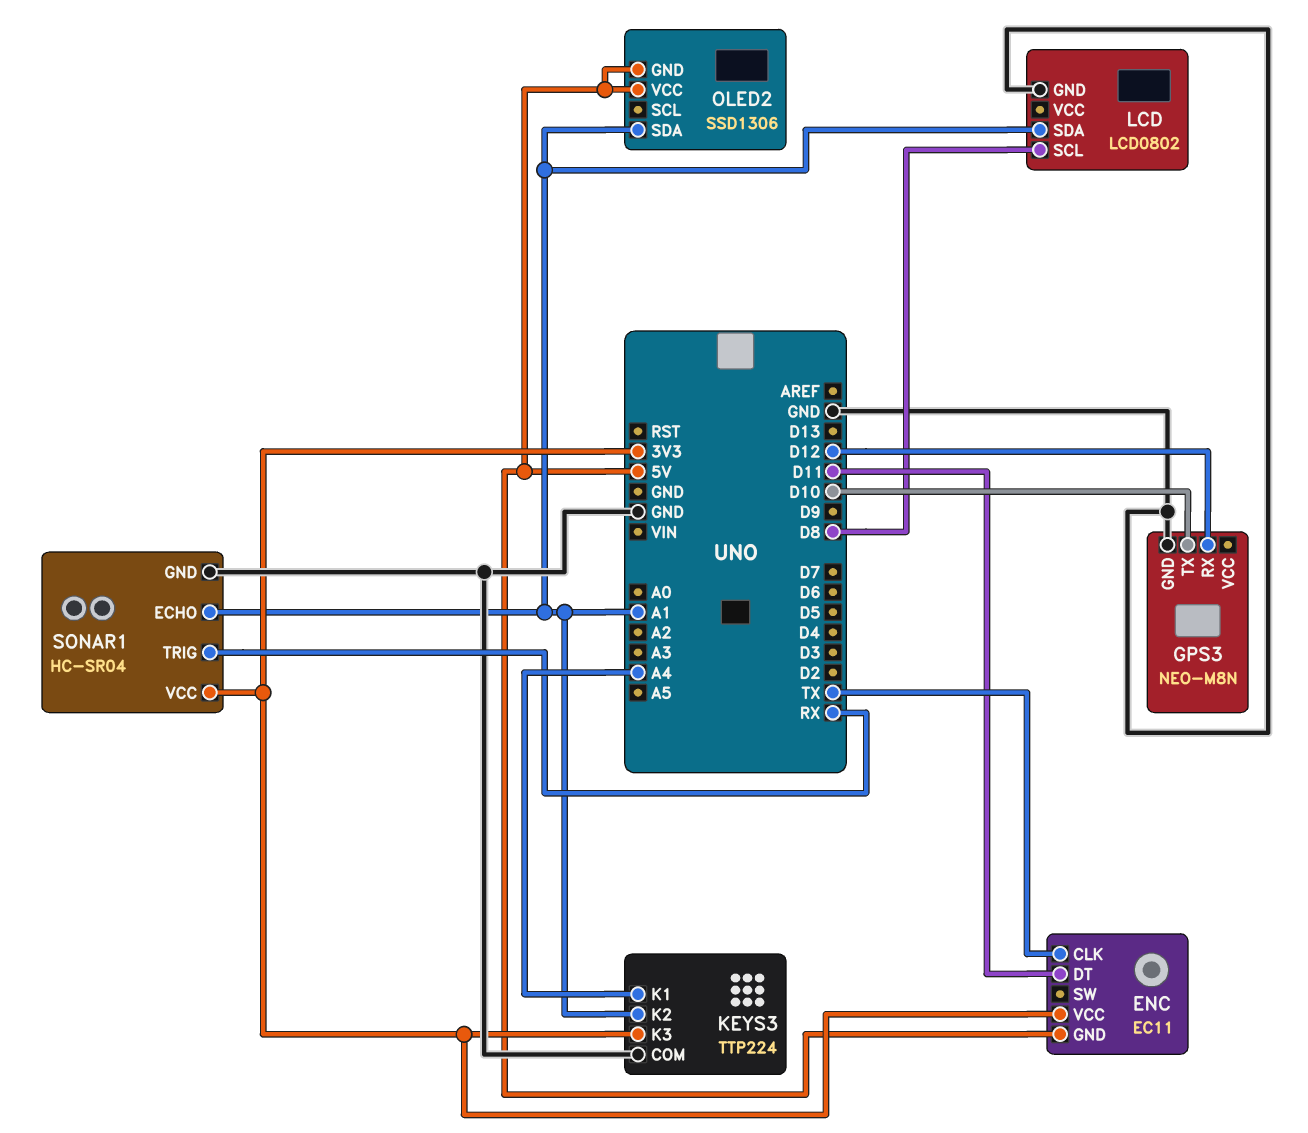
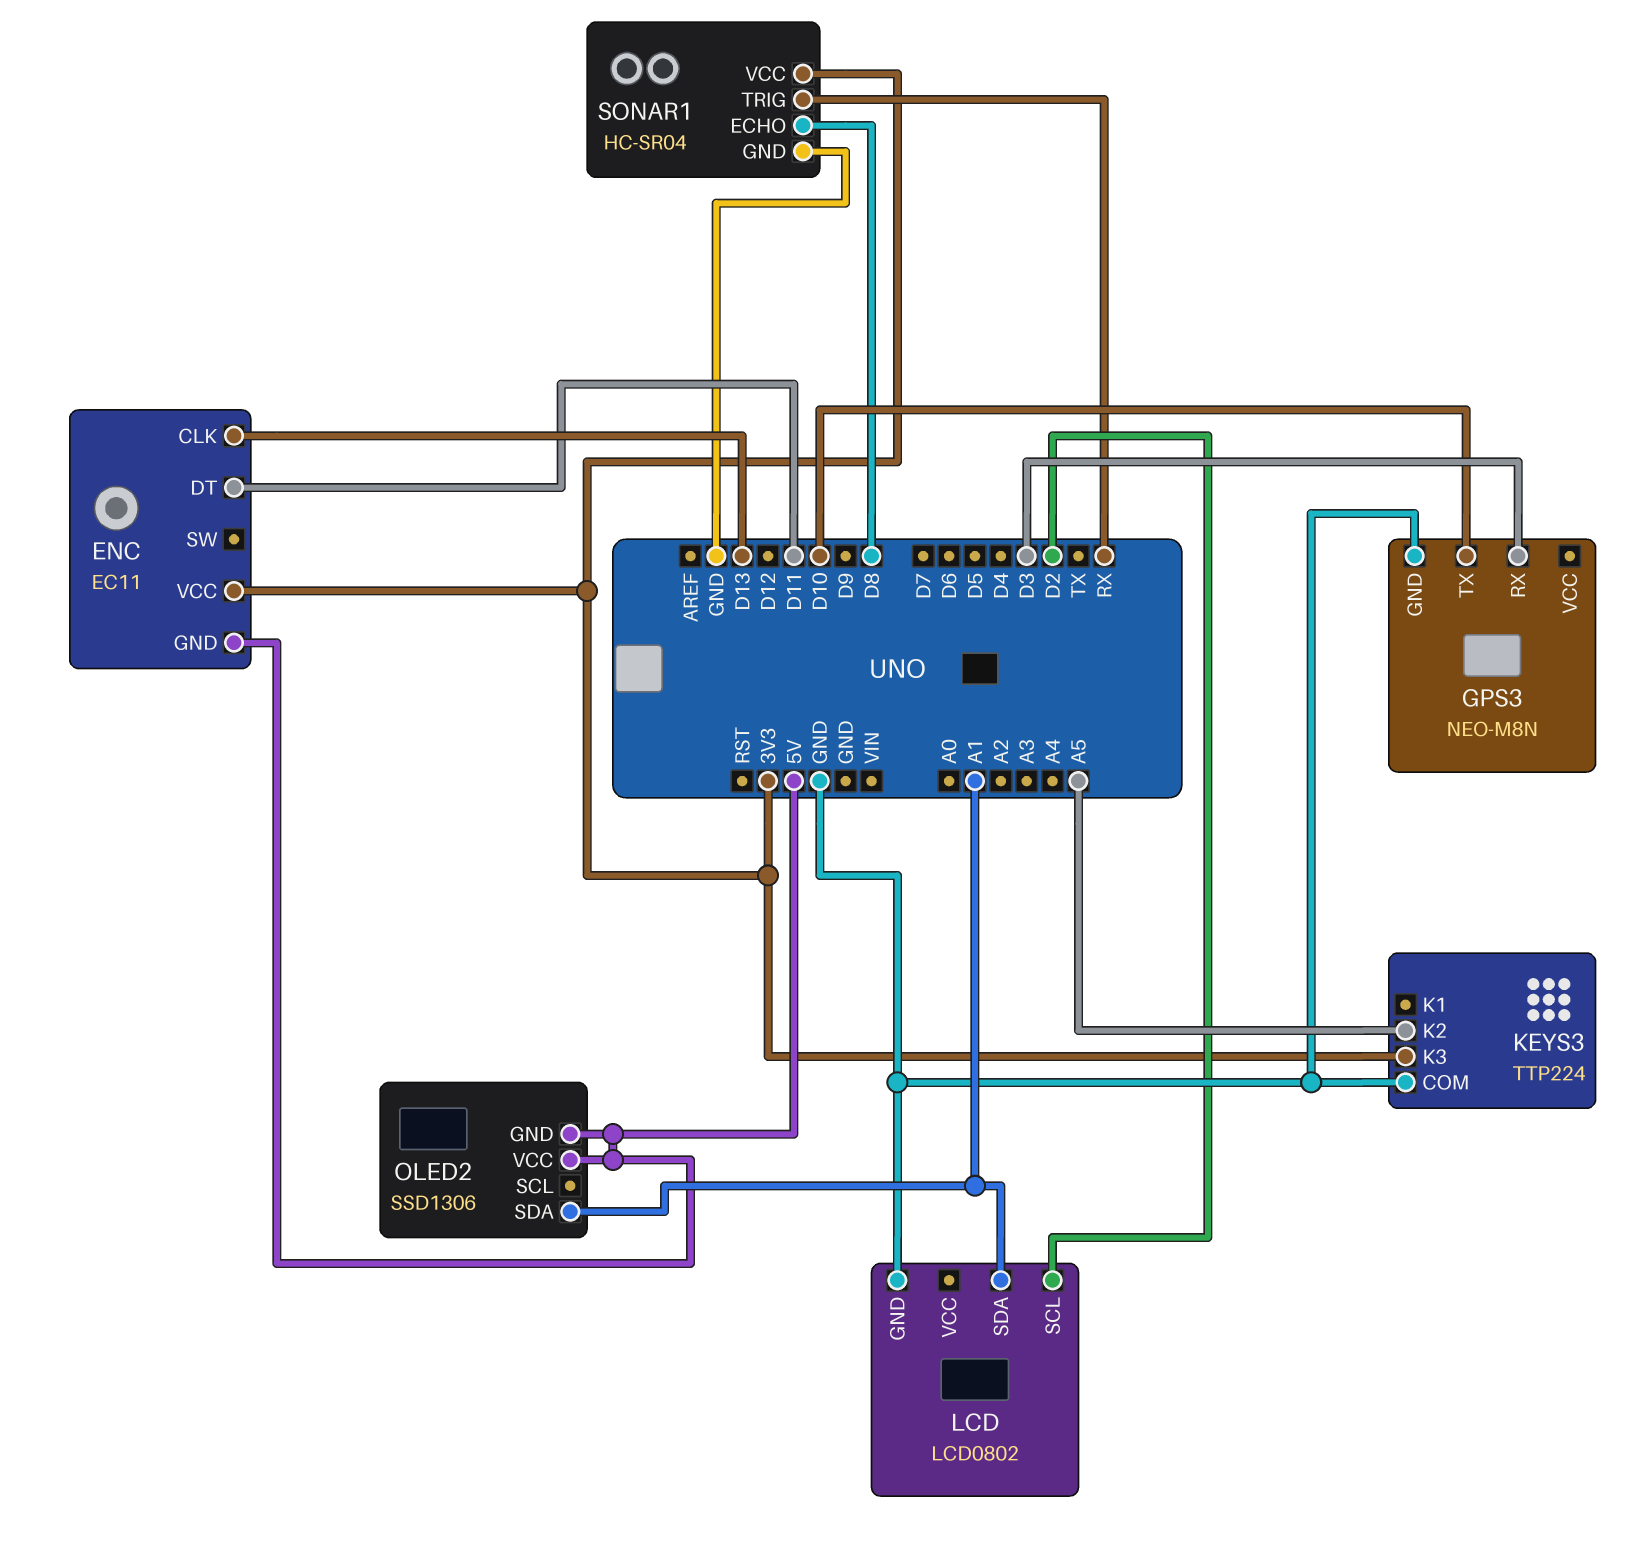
ENC pin CLK: TX -> D13
GPS3 pin RX: D12 -> D3
KEYS3 pin K1: A4 -> none
KEYS3 pin K2: A1 -> A5
LCD pin SCL: D8 -> D2
SONAR1 pin ECHO: A1 -> D8

